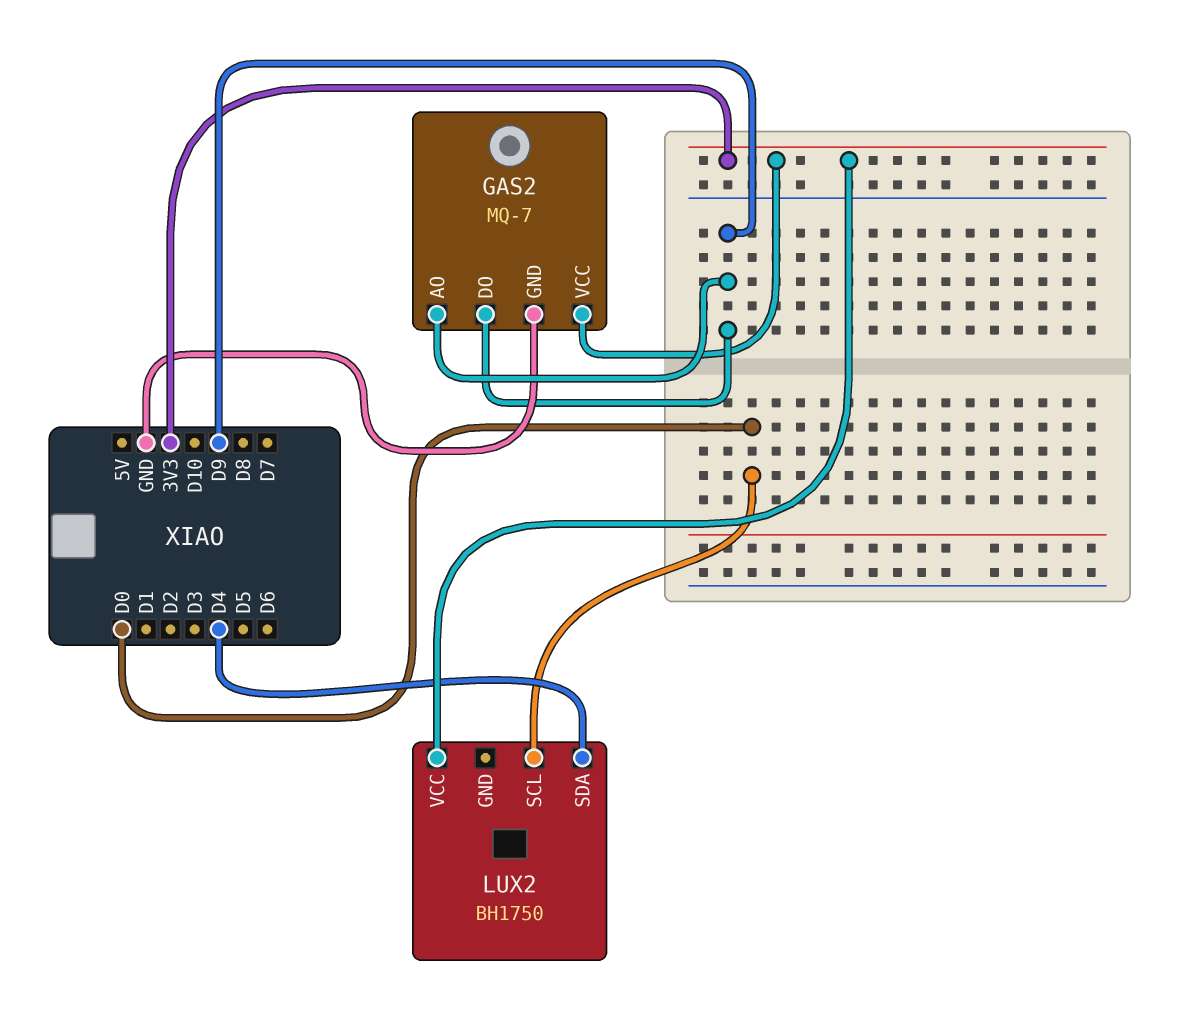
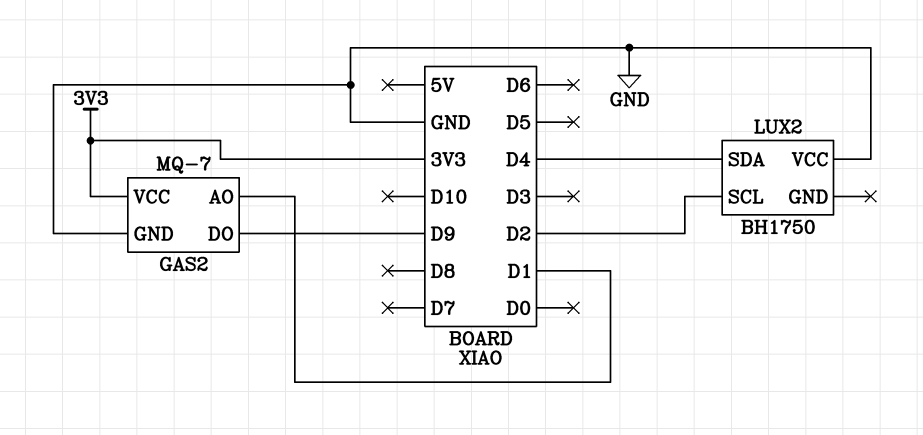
GAS2 pin AO: D9 -> D1
LUX2 pin SCL: D0 -> D2
LUX2 pin VCC: 3V3 -> GND

